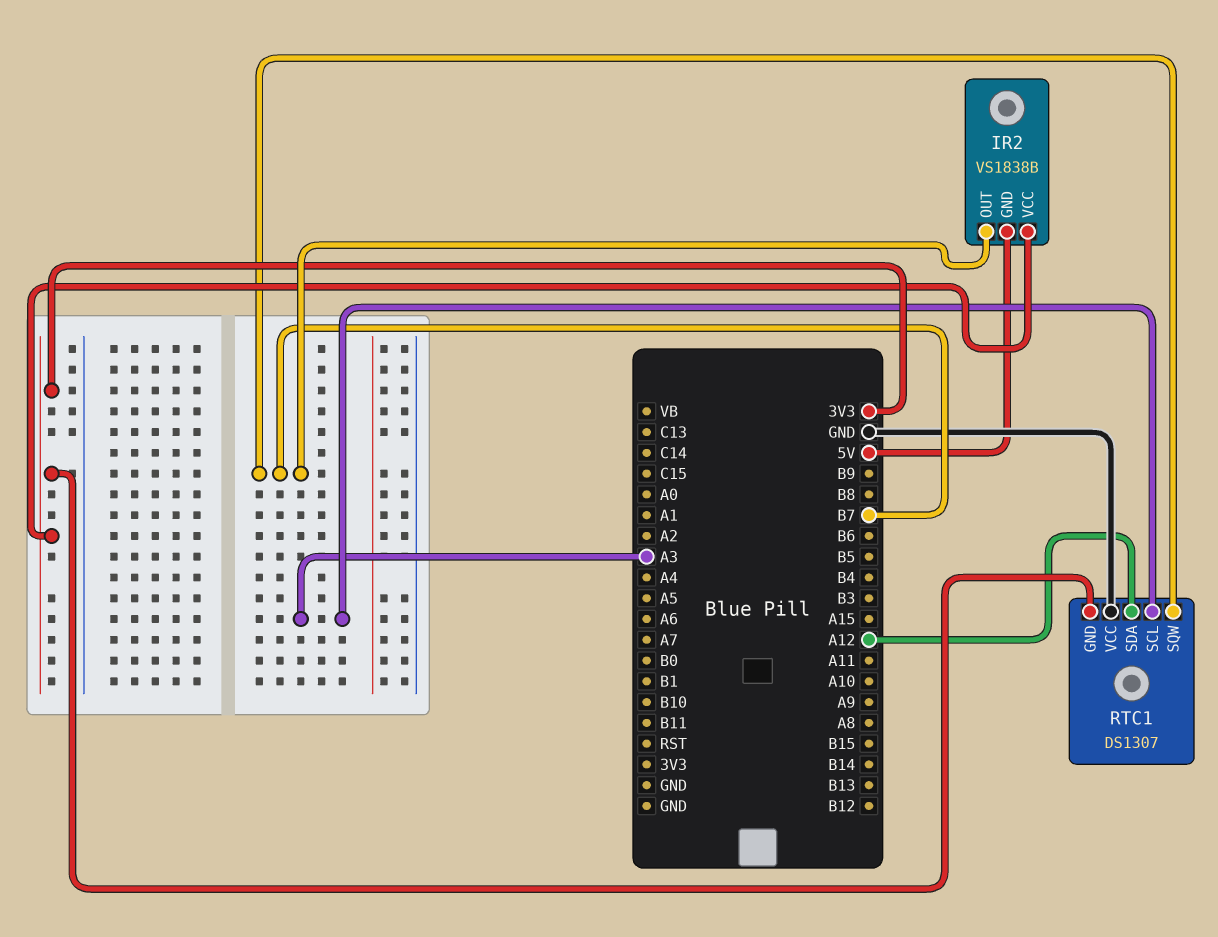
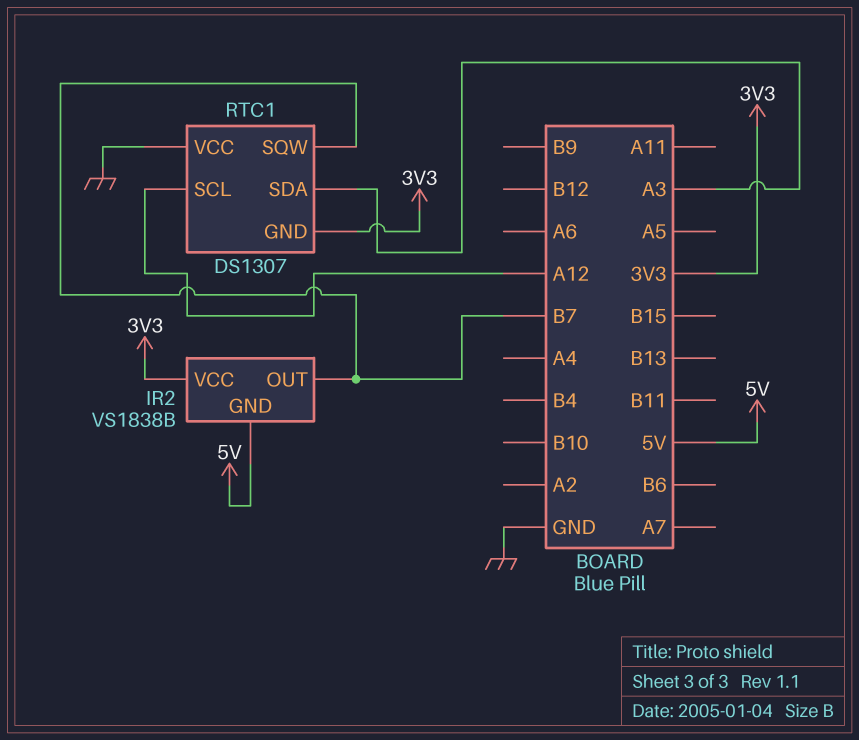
RTC1 pin SCL: A3 -> A12
RTC1 pin SDA: A12 -> A3

